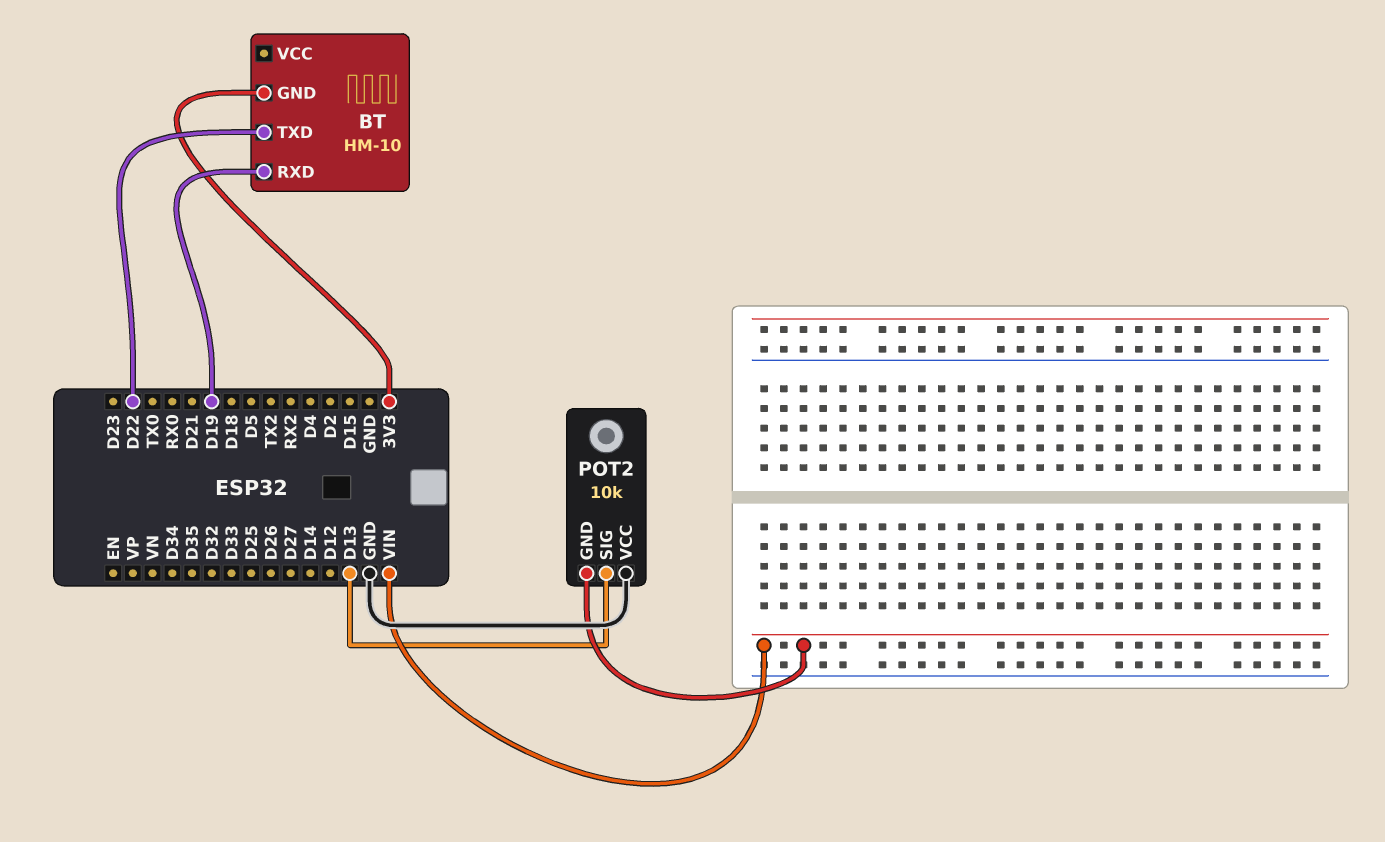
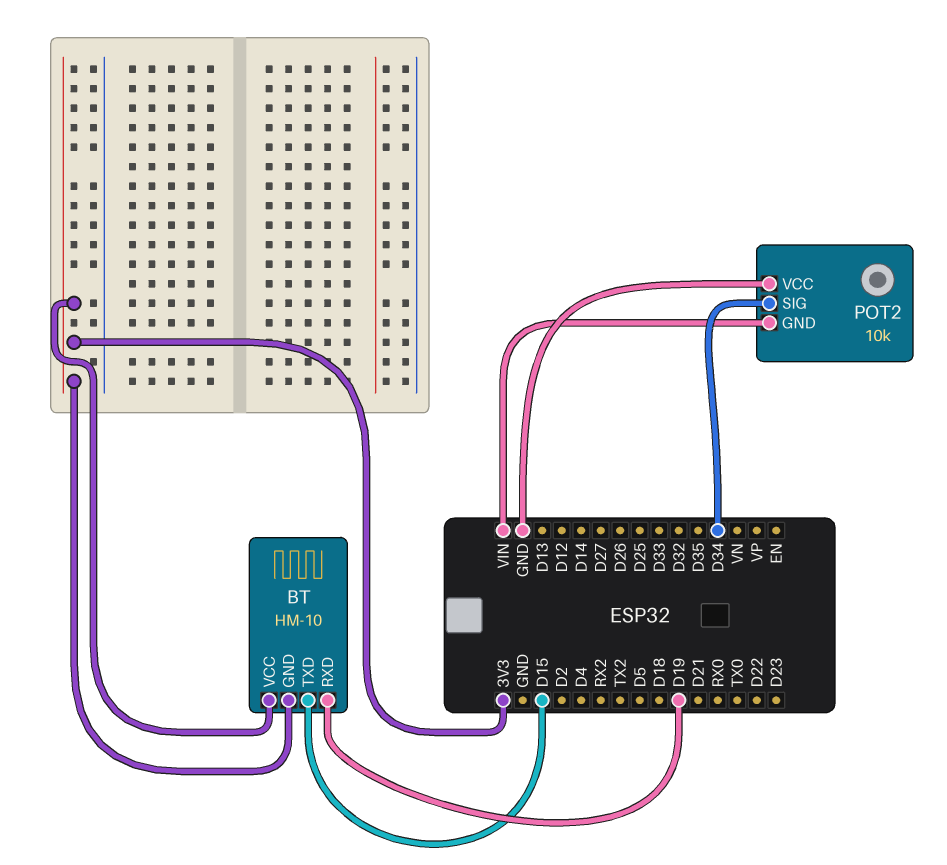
BT pin TXD: D22 -> D15
BT pin VCC: none -> 3V3
POT2 pin SIG: D13 -> D34

